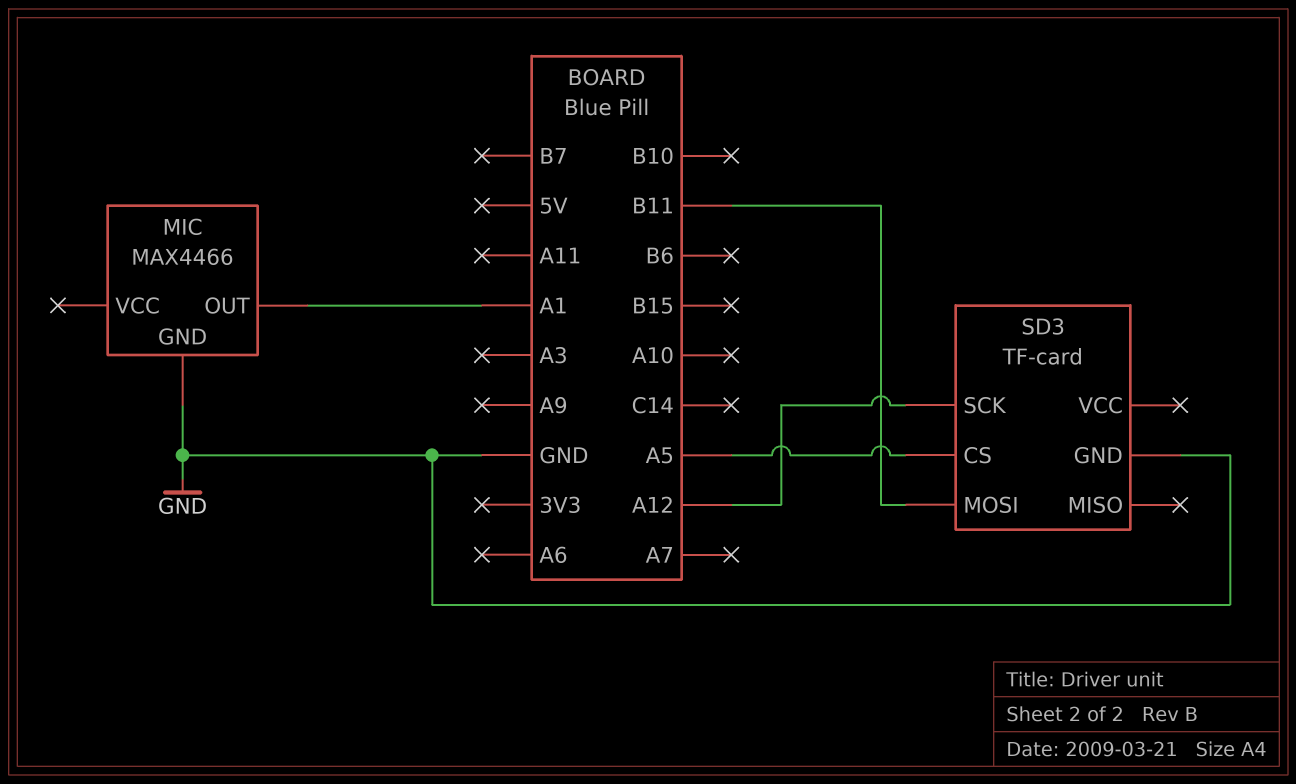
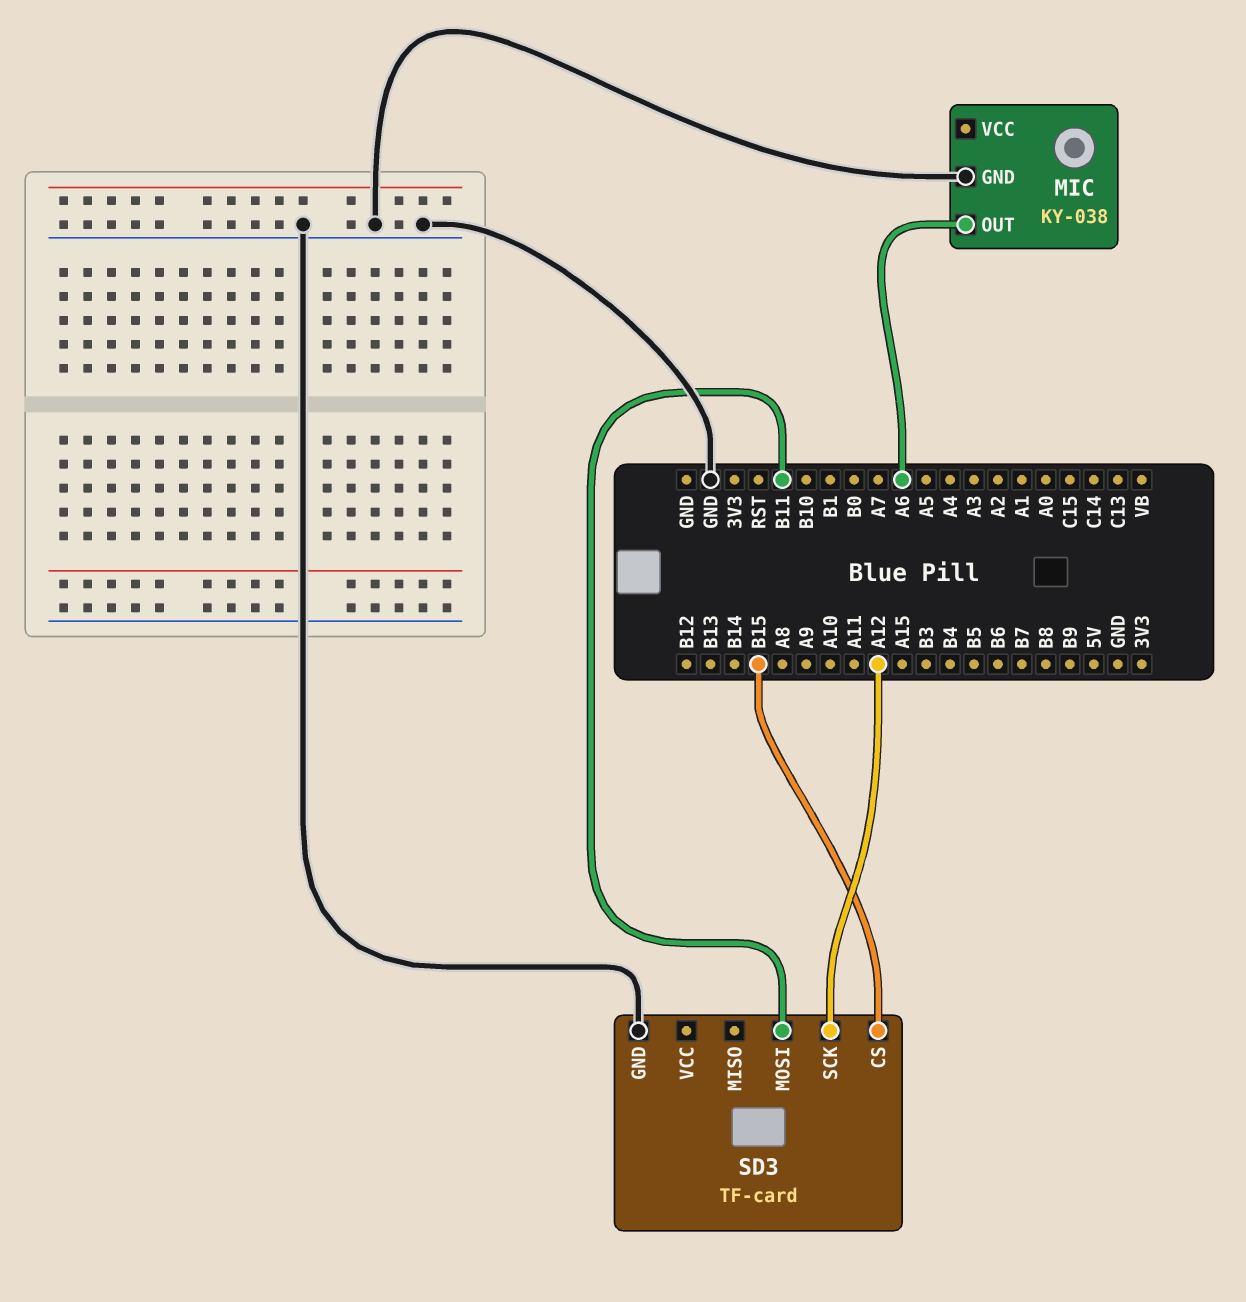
MIC: MAX4466 -> KY-038
MIC pin OUT: A1 -> A6
SD3 pin CS: A5 -> B15

